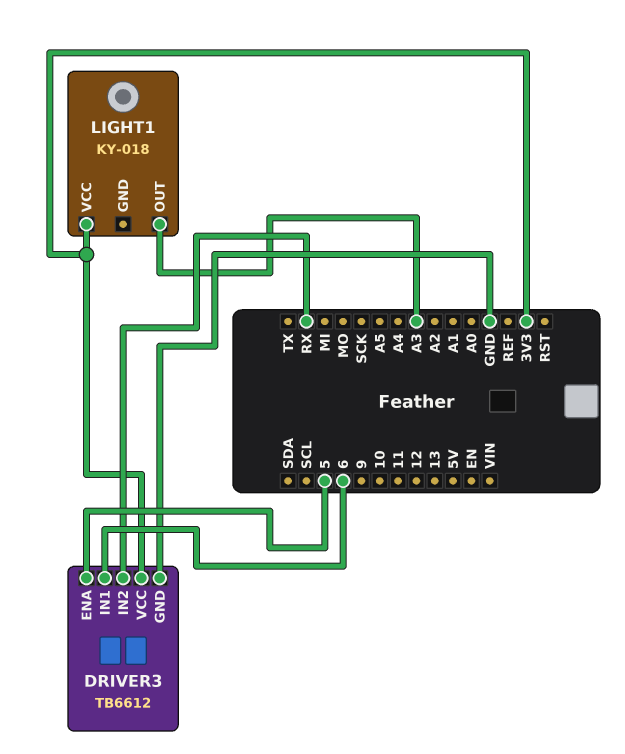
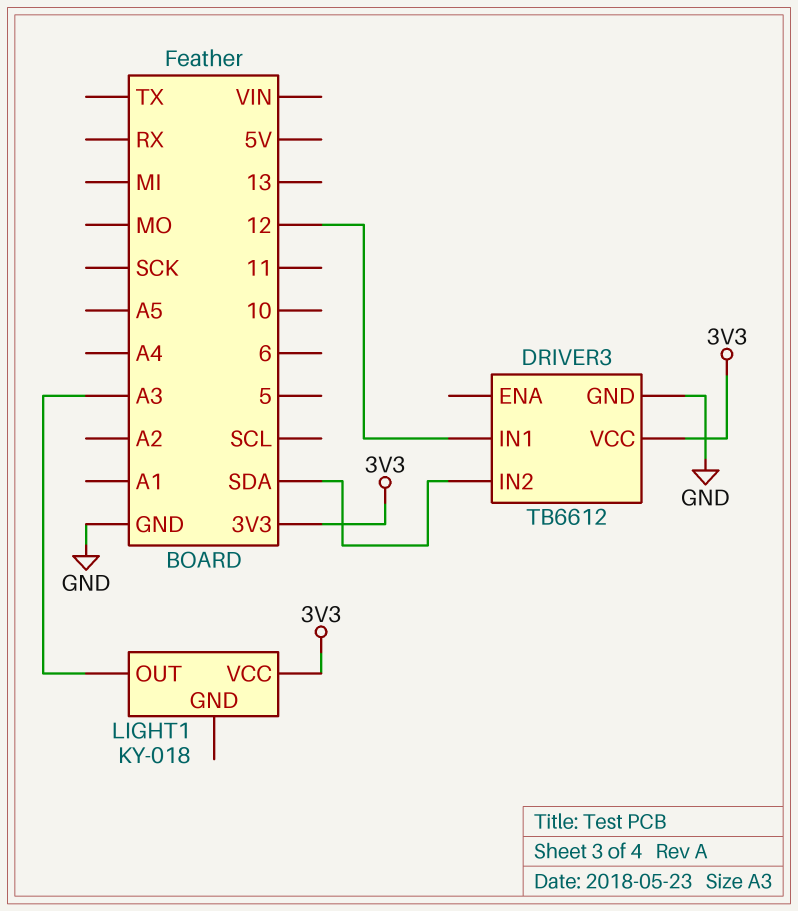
DRIVER3 pin ENA: 5 -> none
DRIVER3 pin IN1: 6 -> 12
DRIVER3 pin IN2: RX -> SDA

